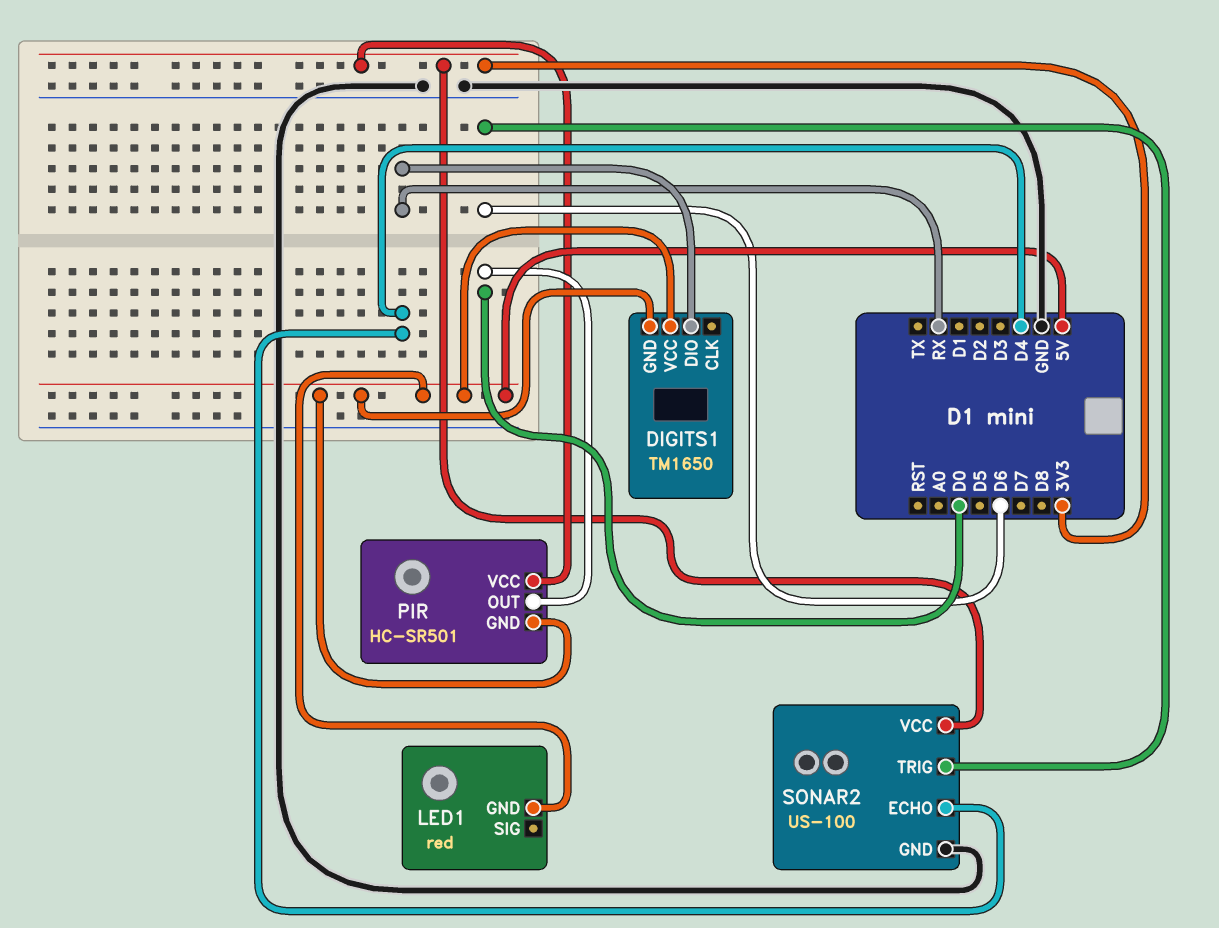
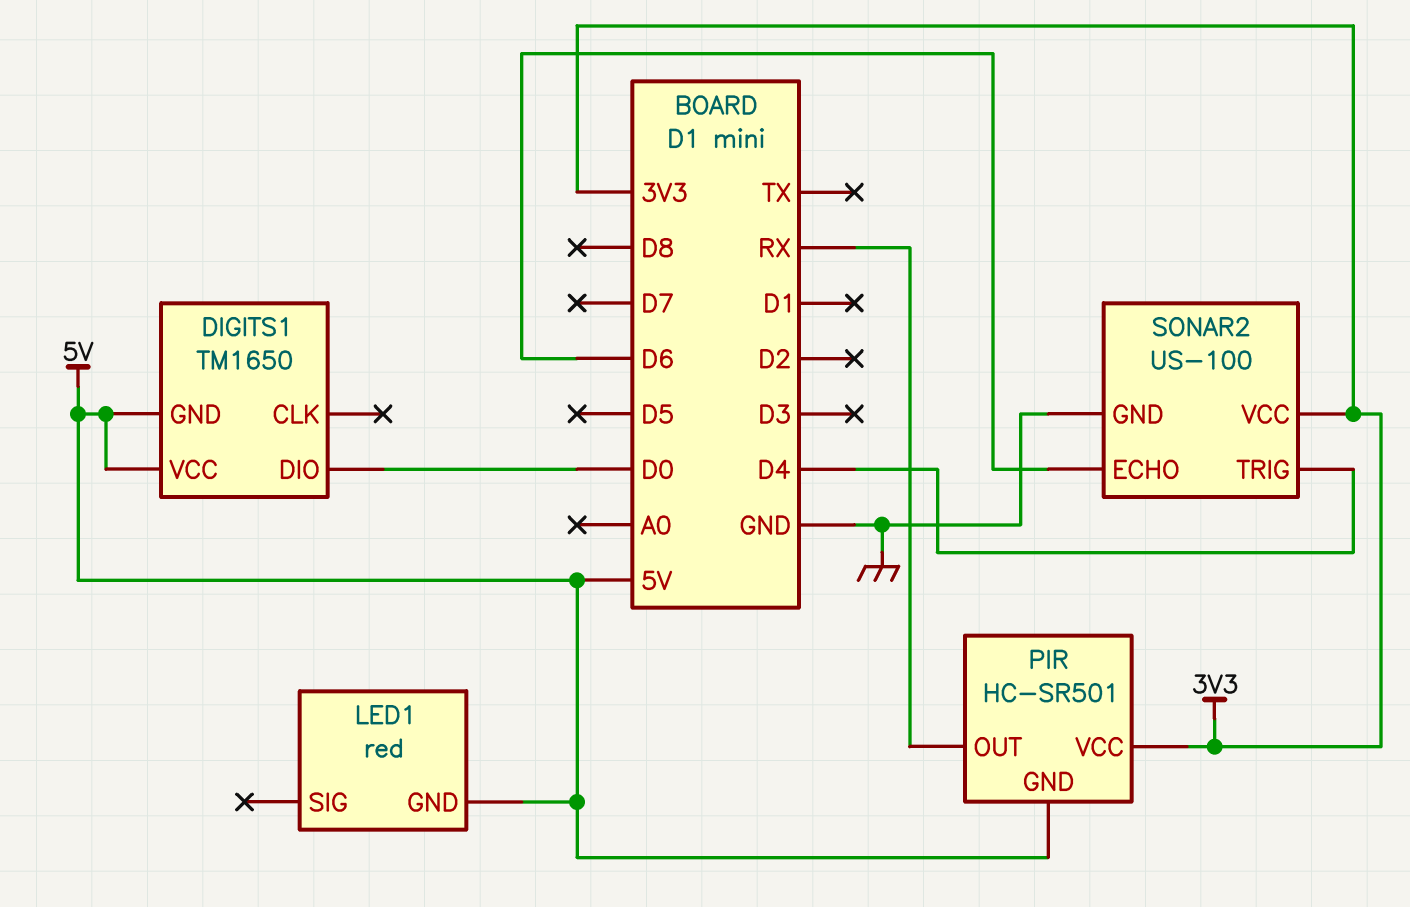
DIGITS1 pin DIO: RX -> D0
PIR pin OUT: D0 -> RX
SONAR2 pin ECHO: D4 -> D6
SONAR2 pin TRIG: D6 -> D4

